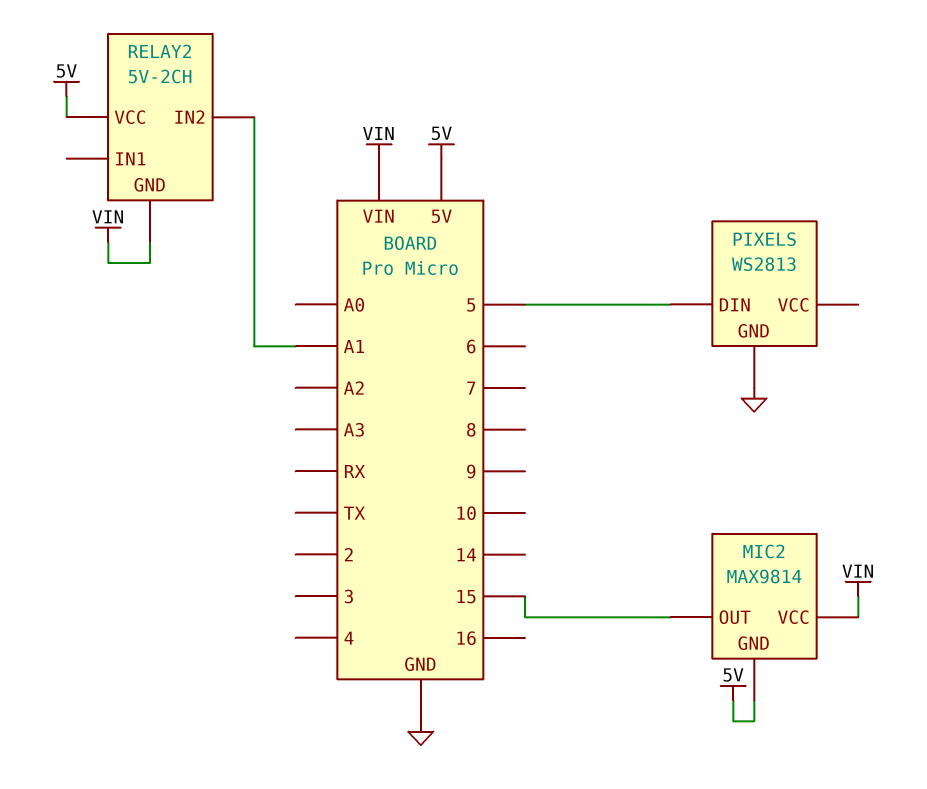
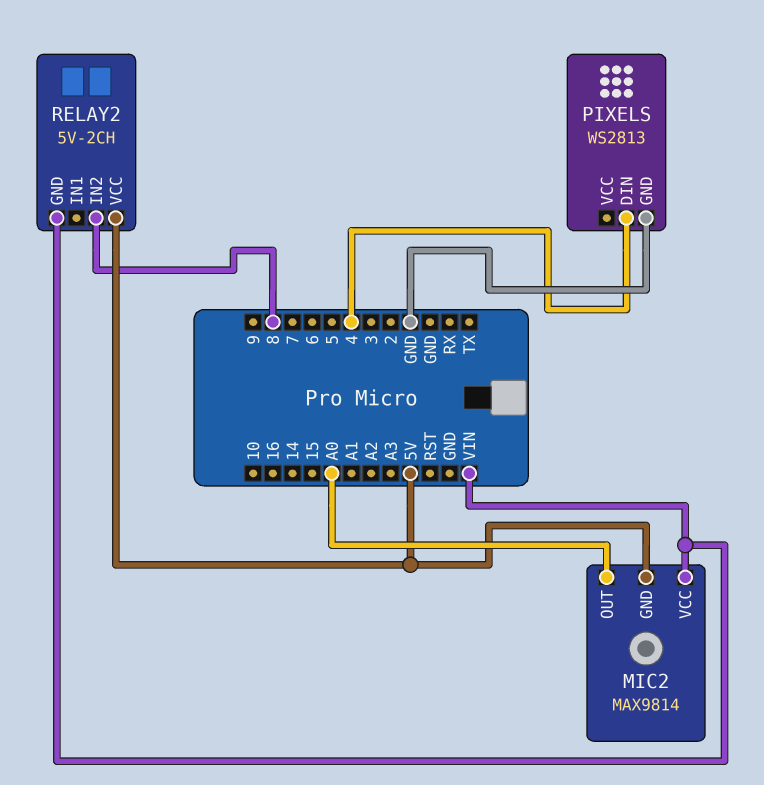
MIC2 pin OUT: 15 -> A0
PIXELS pin DIN: 5 -> 4
RELAY2 pin IN2: A1 -> 8

